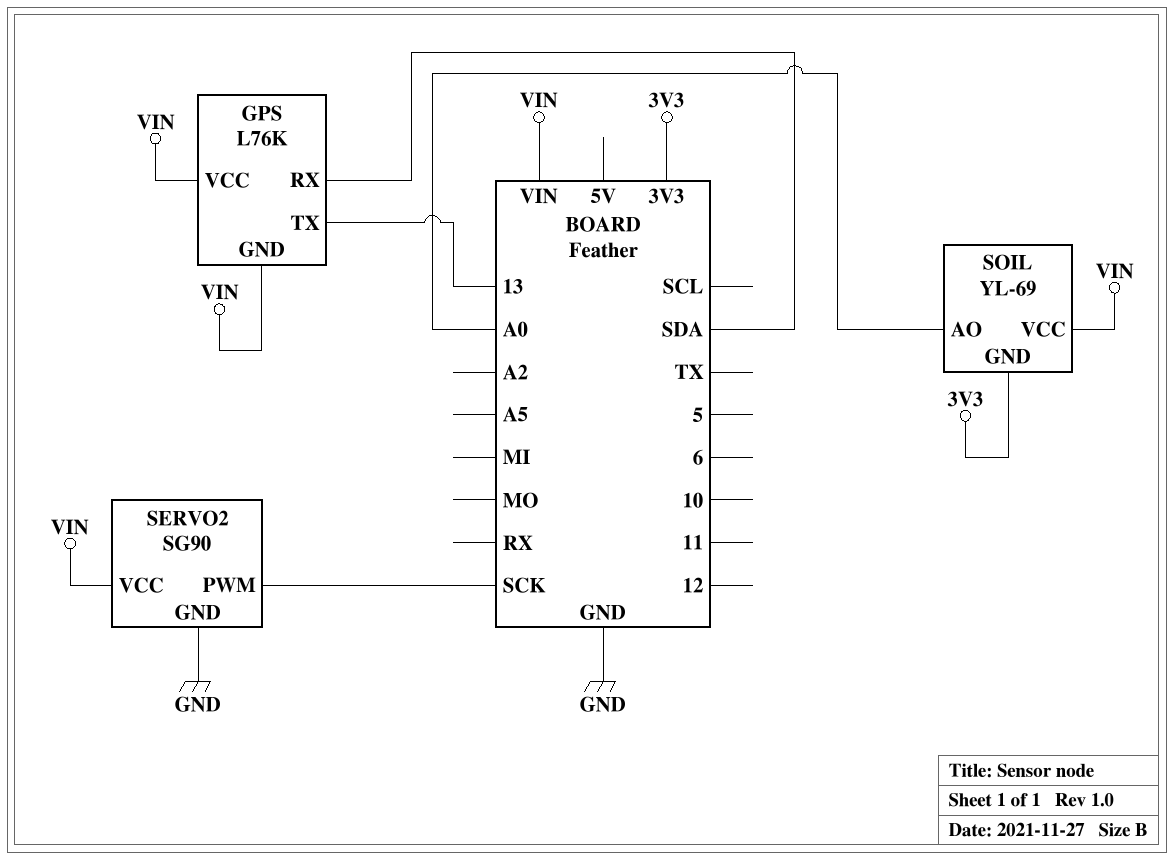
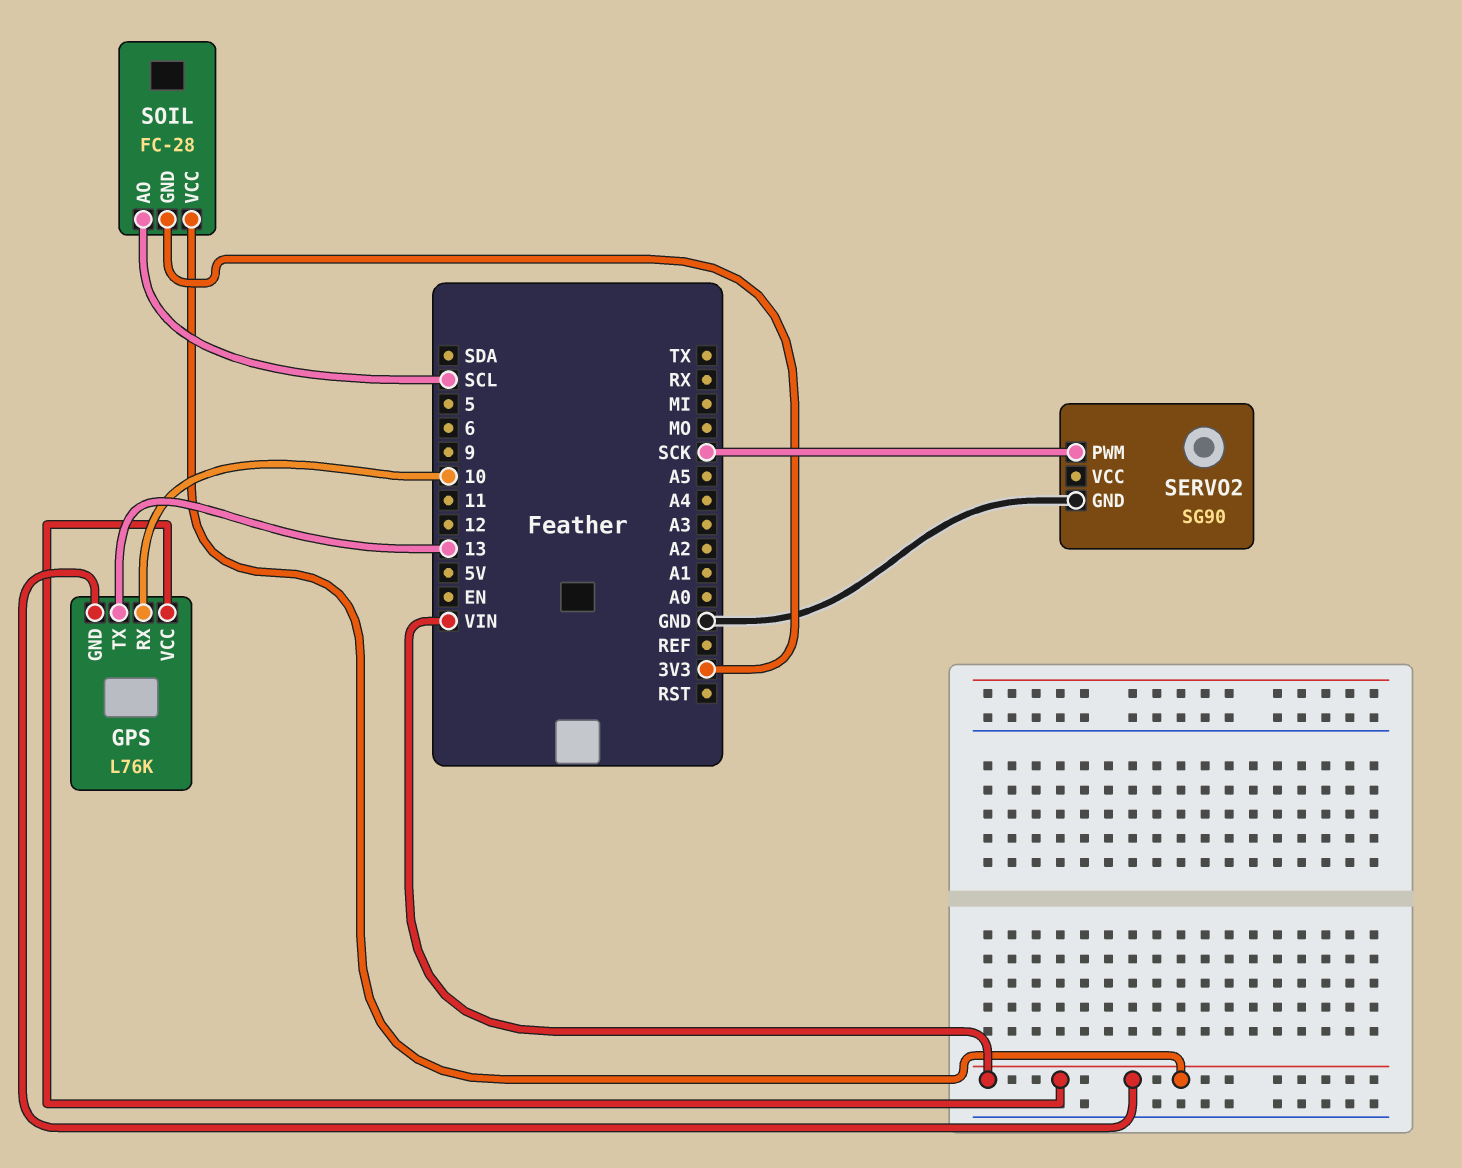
GPS pin RX: SDA -> 10
SERVO2 pin VCC: VIN -> none
SOIL: YL-69 -> FC-28
SOIL pin AO: A0 -> SCL

